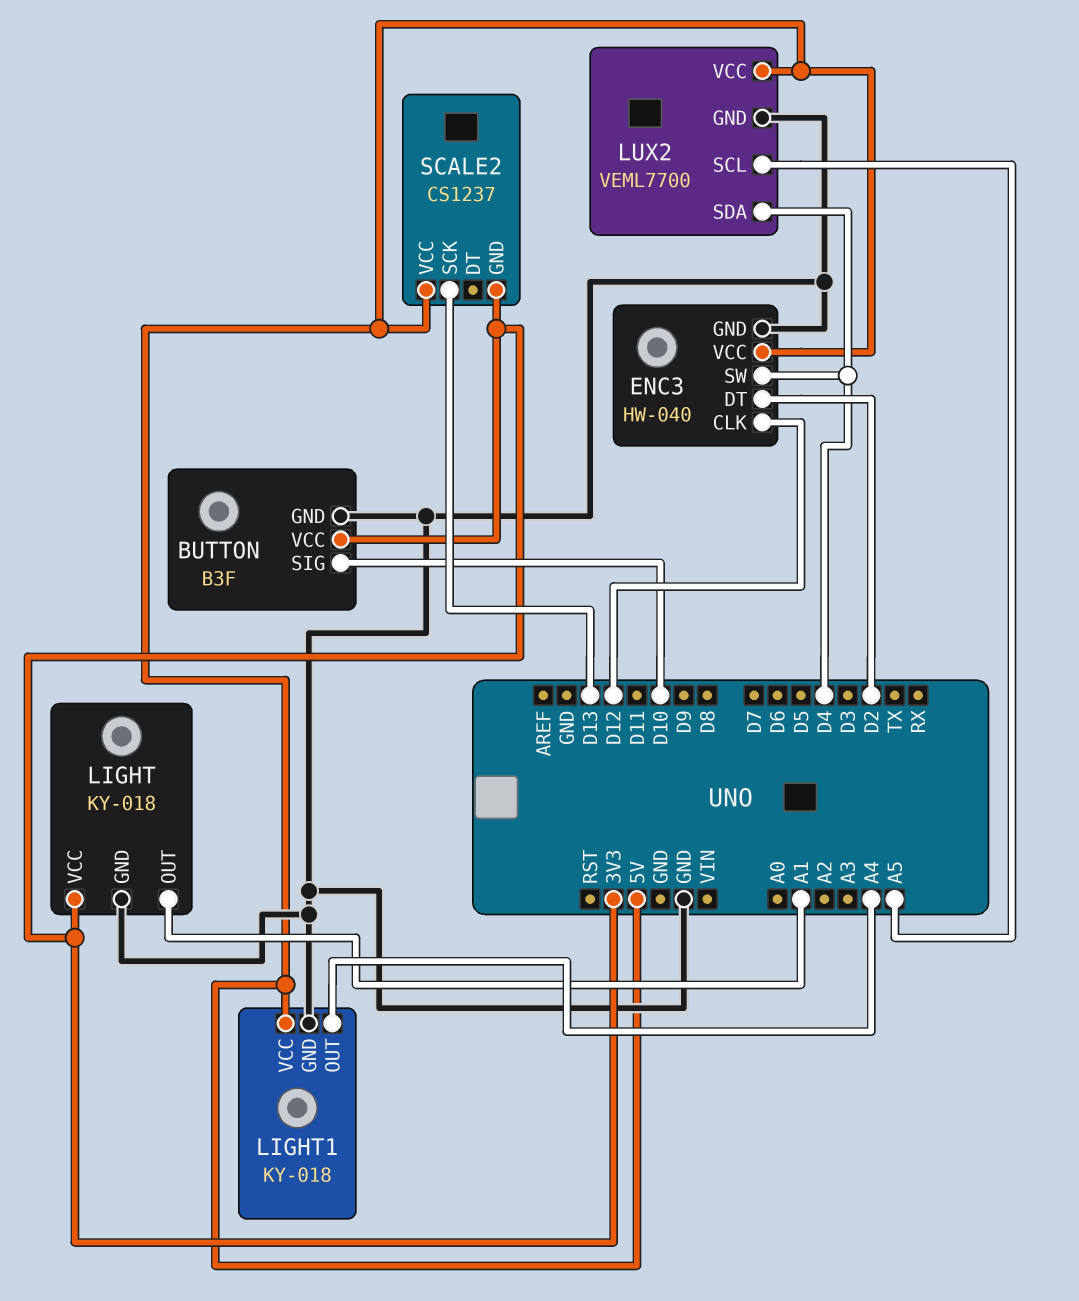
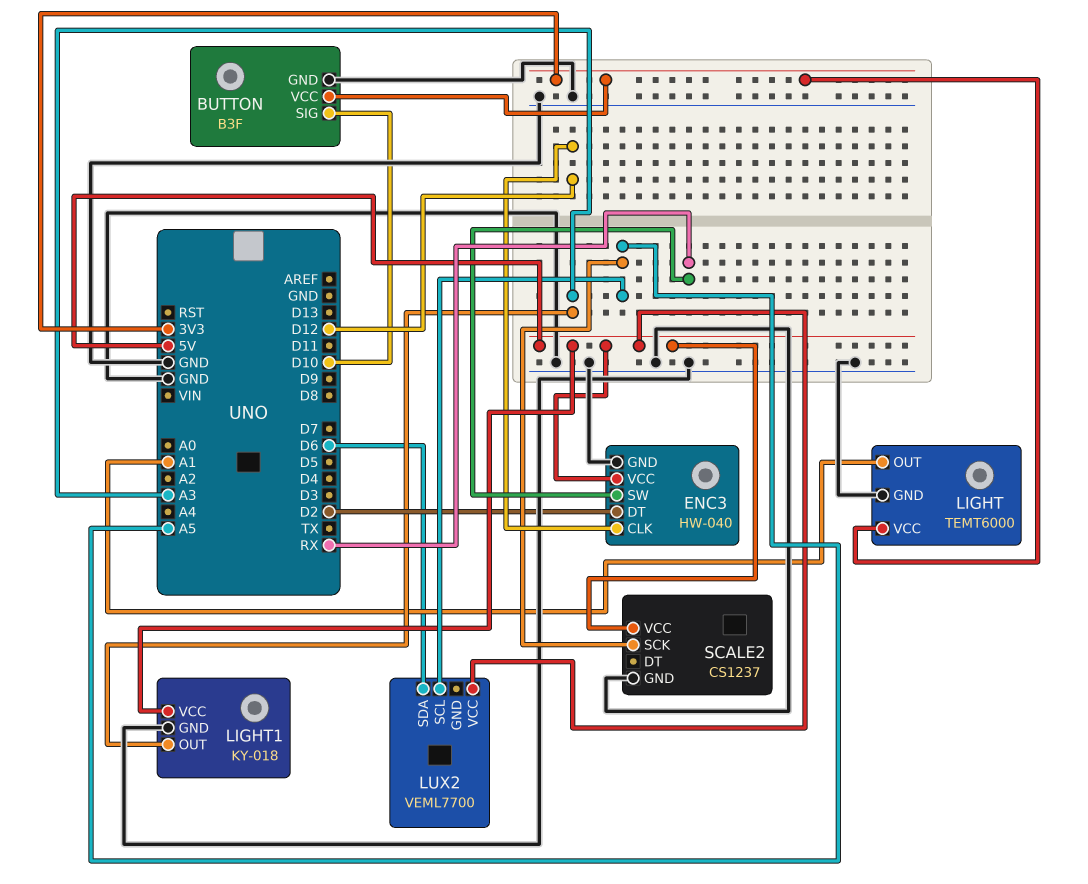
ENC3 pin SW: D4 -> RX
LIGHT: KY-018 -> TEMT6000
LIGHT1 pin OUT: A4 -> A3
LUX2 pin GND: GND -> none
LUX2 pin SDA: D4 -> D6
SCALE2 pin GND: 3V3 -> GND
SCALE2 pin SCK: D13 -> A5

